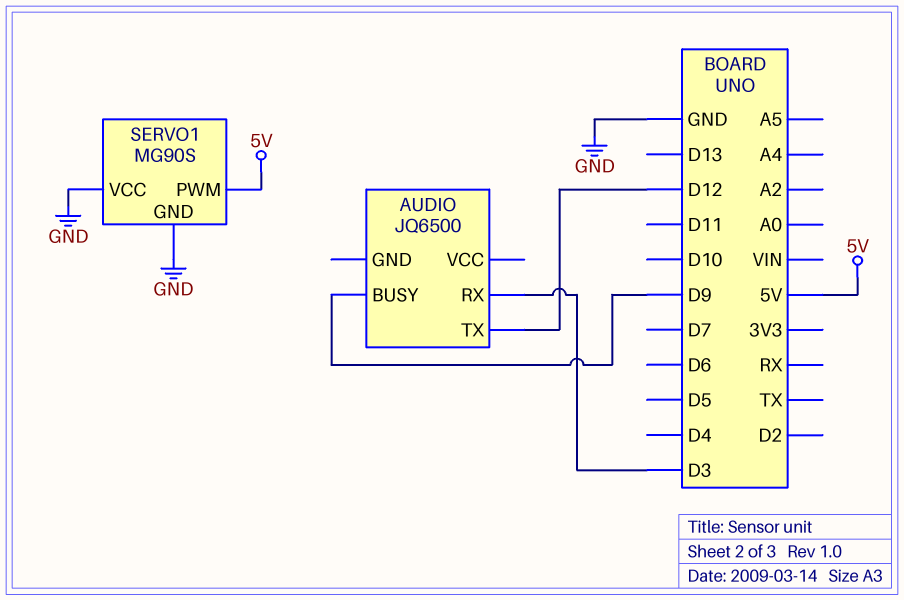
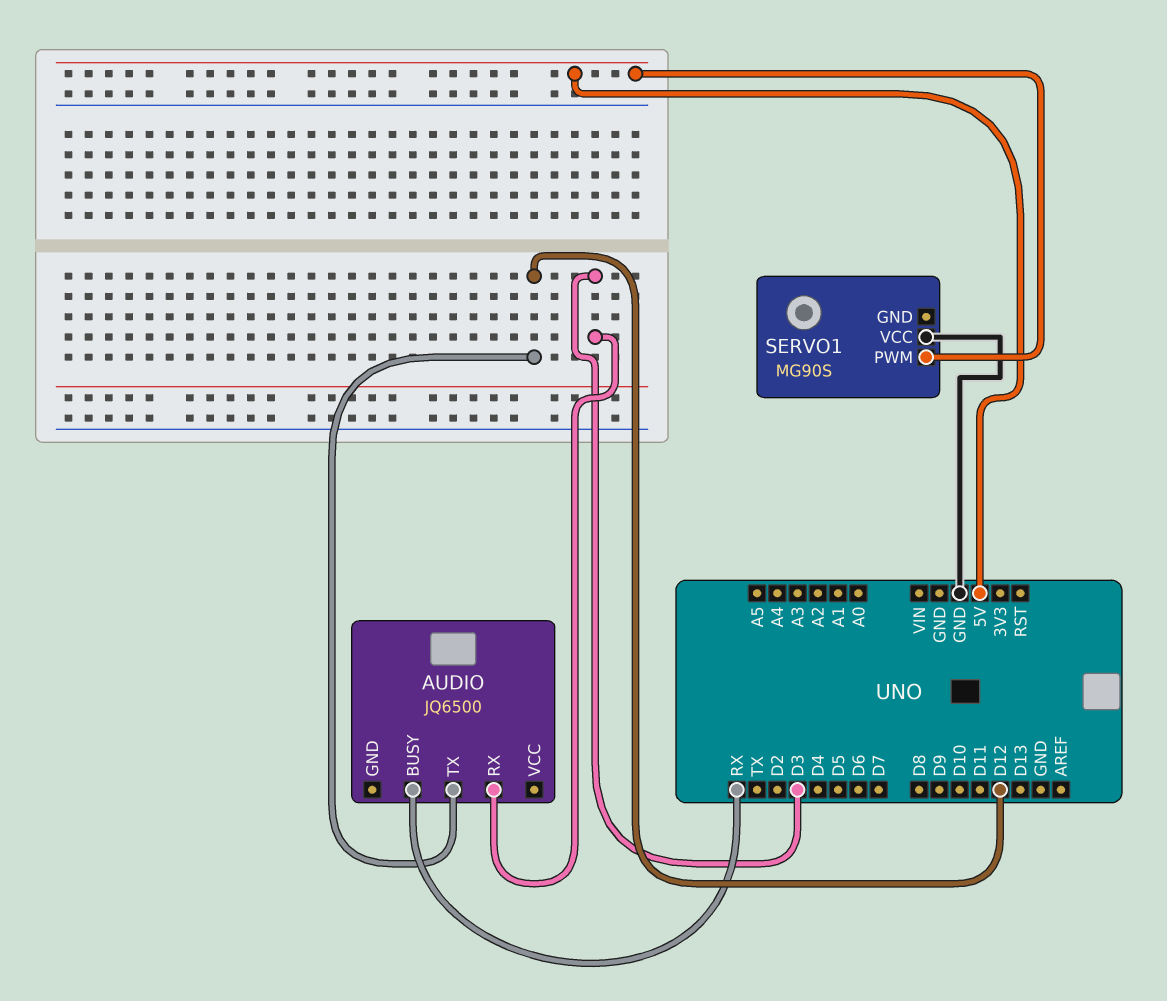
AUDIO pin BUSY: D9 -> RX
SERVO1 pin GND: GND -> none

